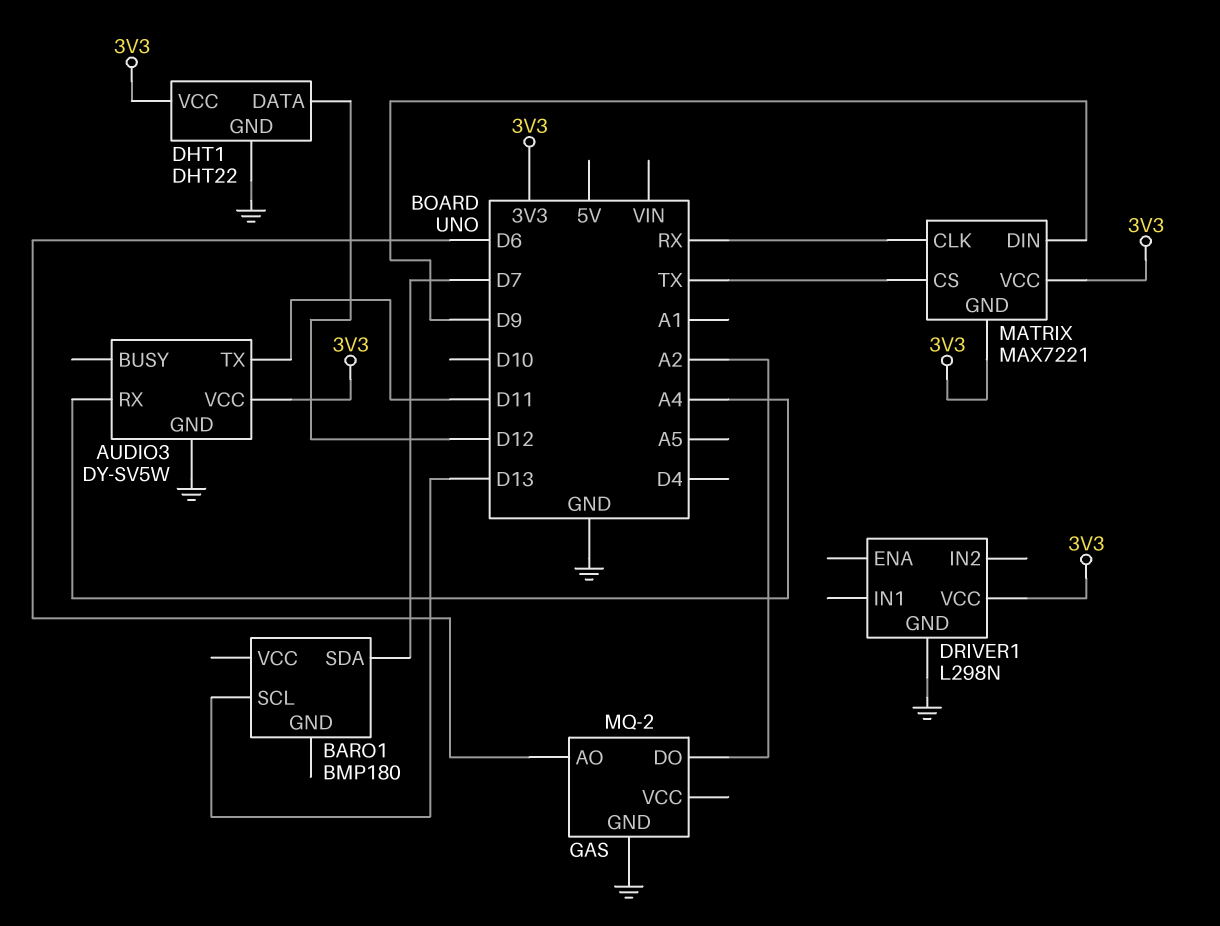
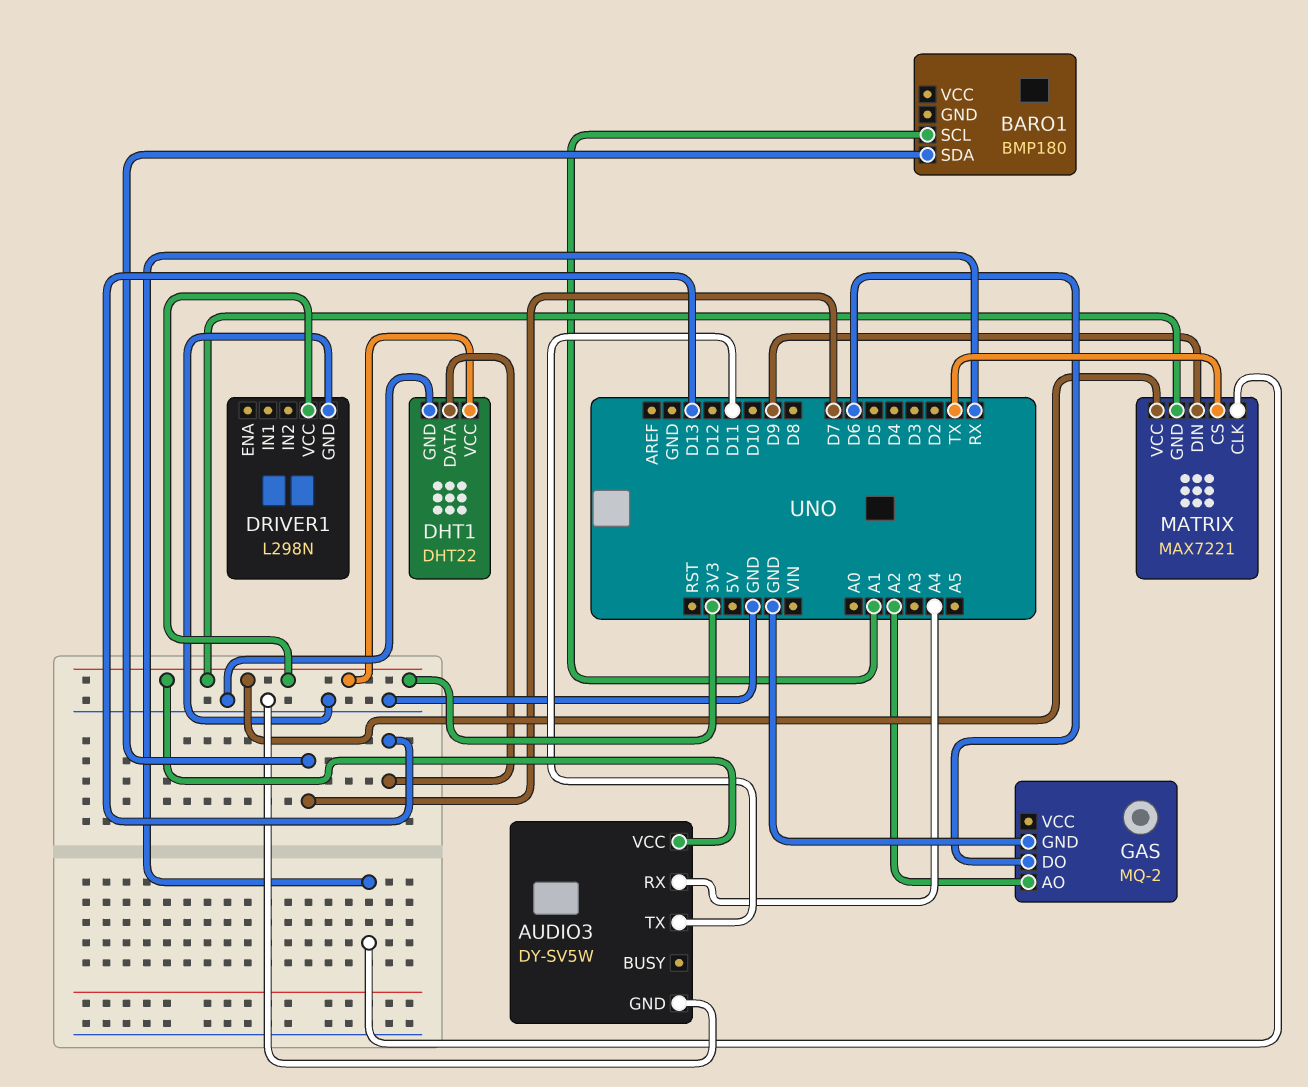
BARO1 pin SCL: D13 -> A1
DHT1 pin DATA: D12 -> D13
GAS pin AO: D6 -> A2
GAS pin DO: A2 -> D6

